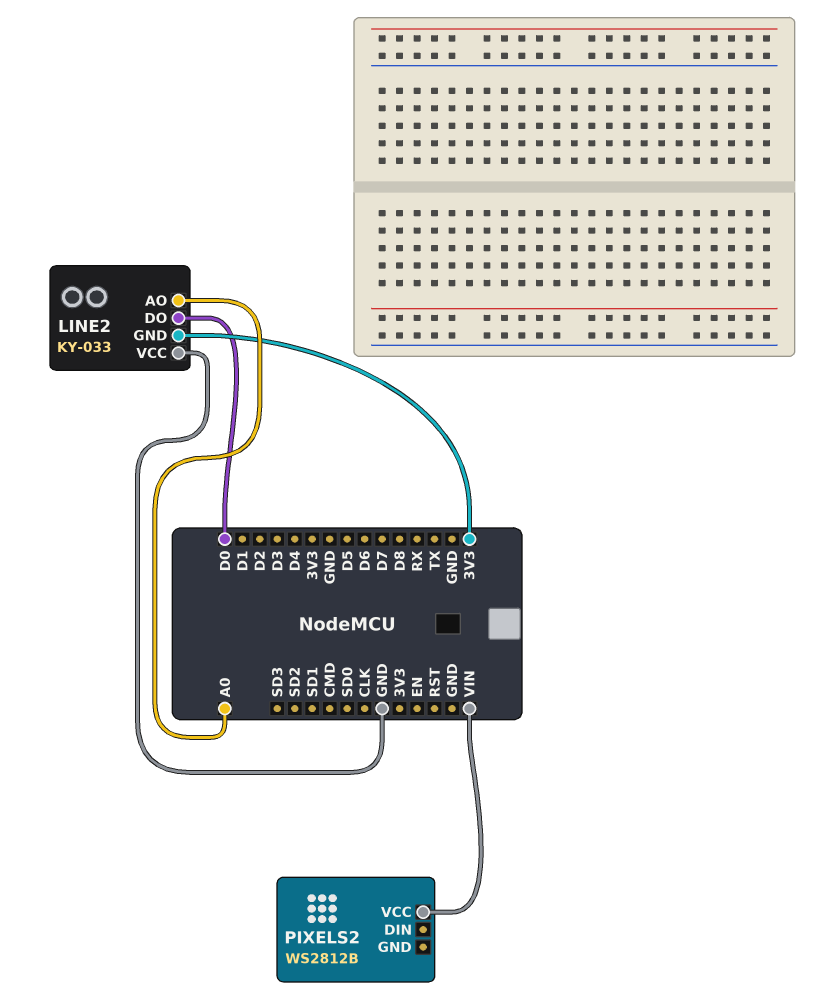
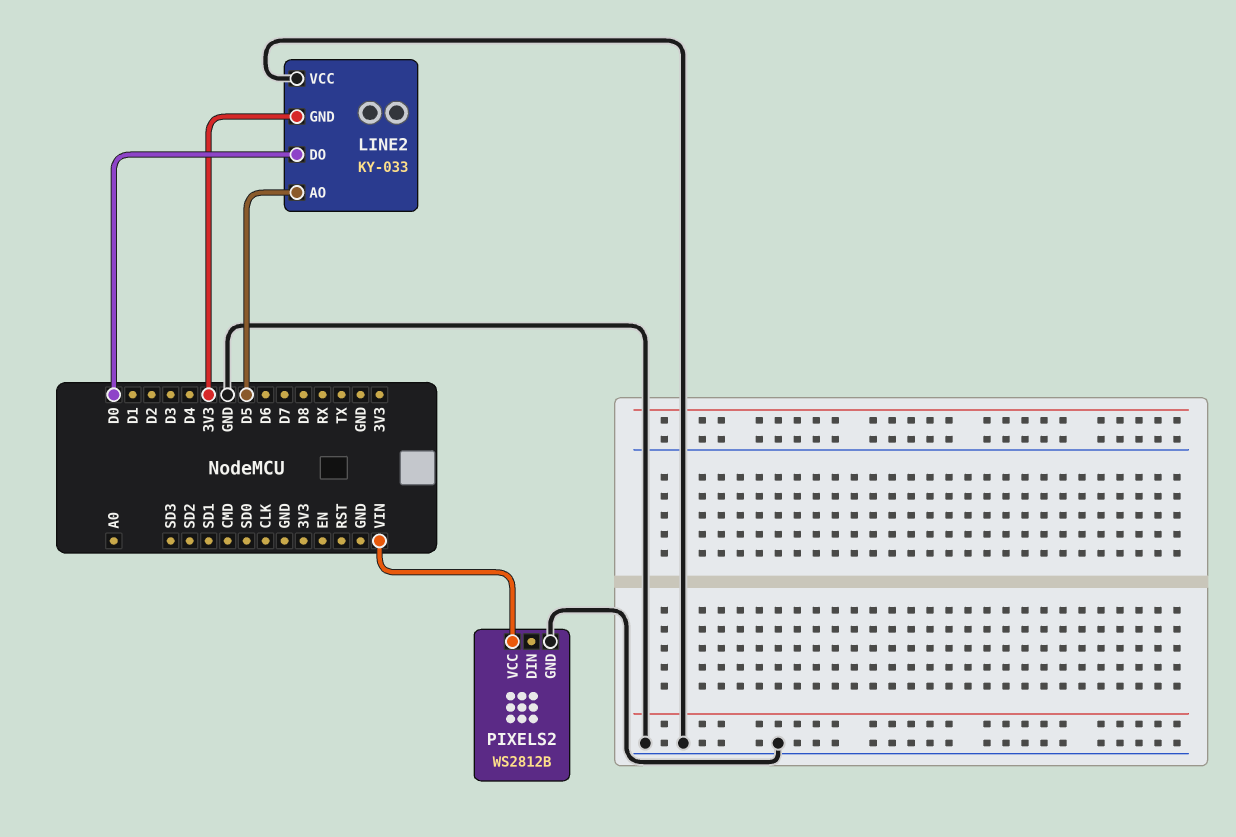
LINE2 pin AO: A0 -> D5
PIXELS2 pin GND: none -> GND

